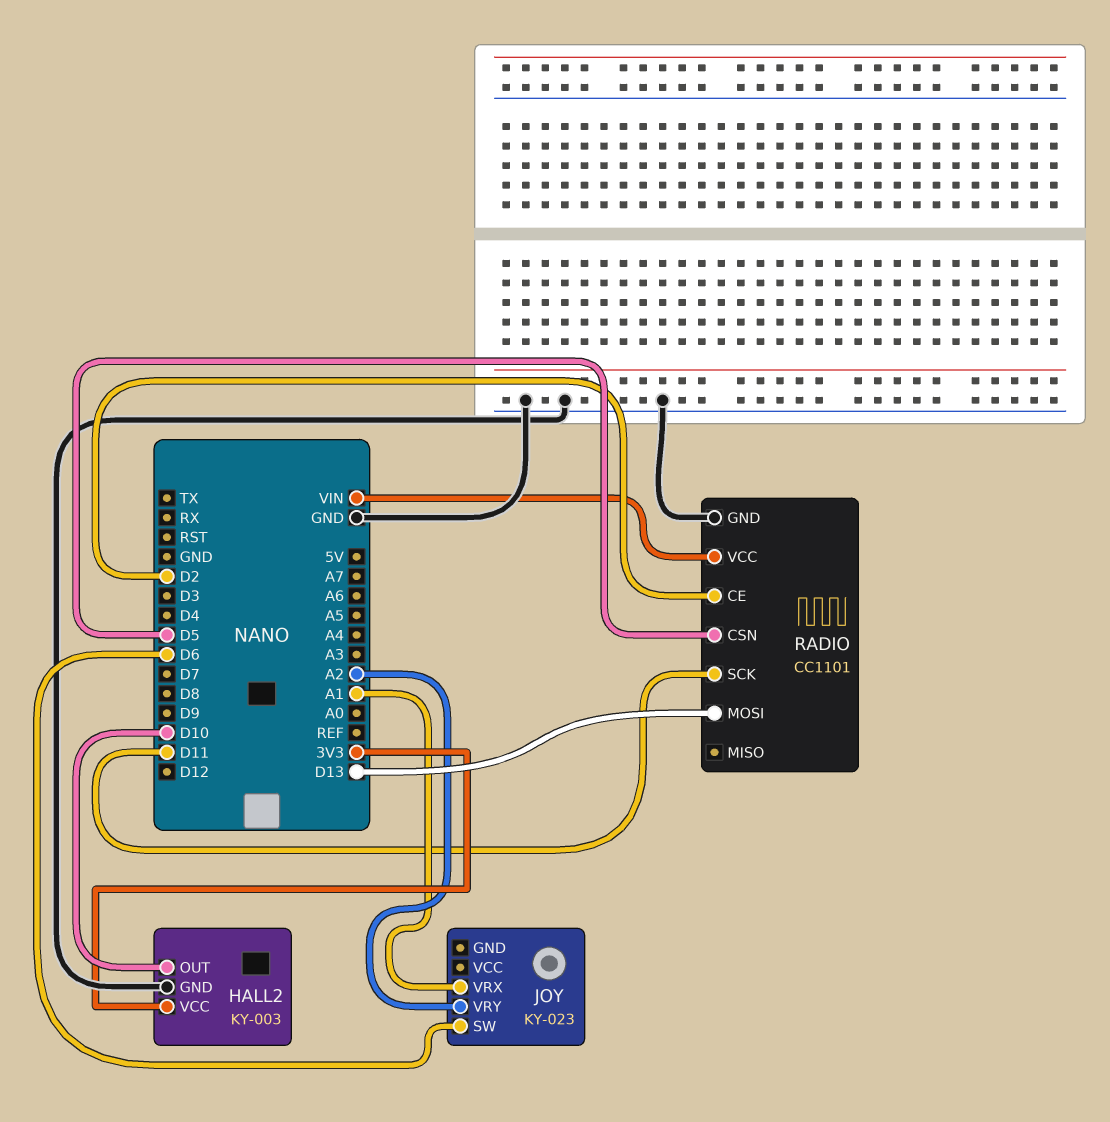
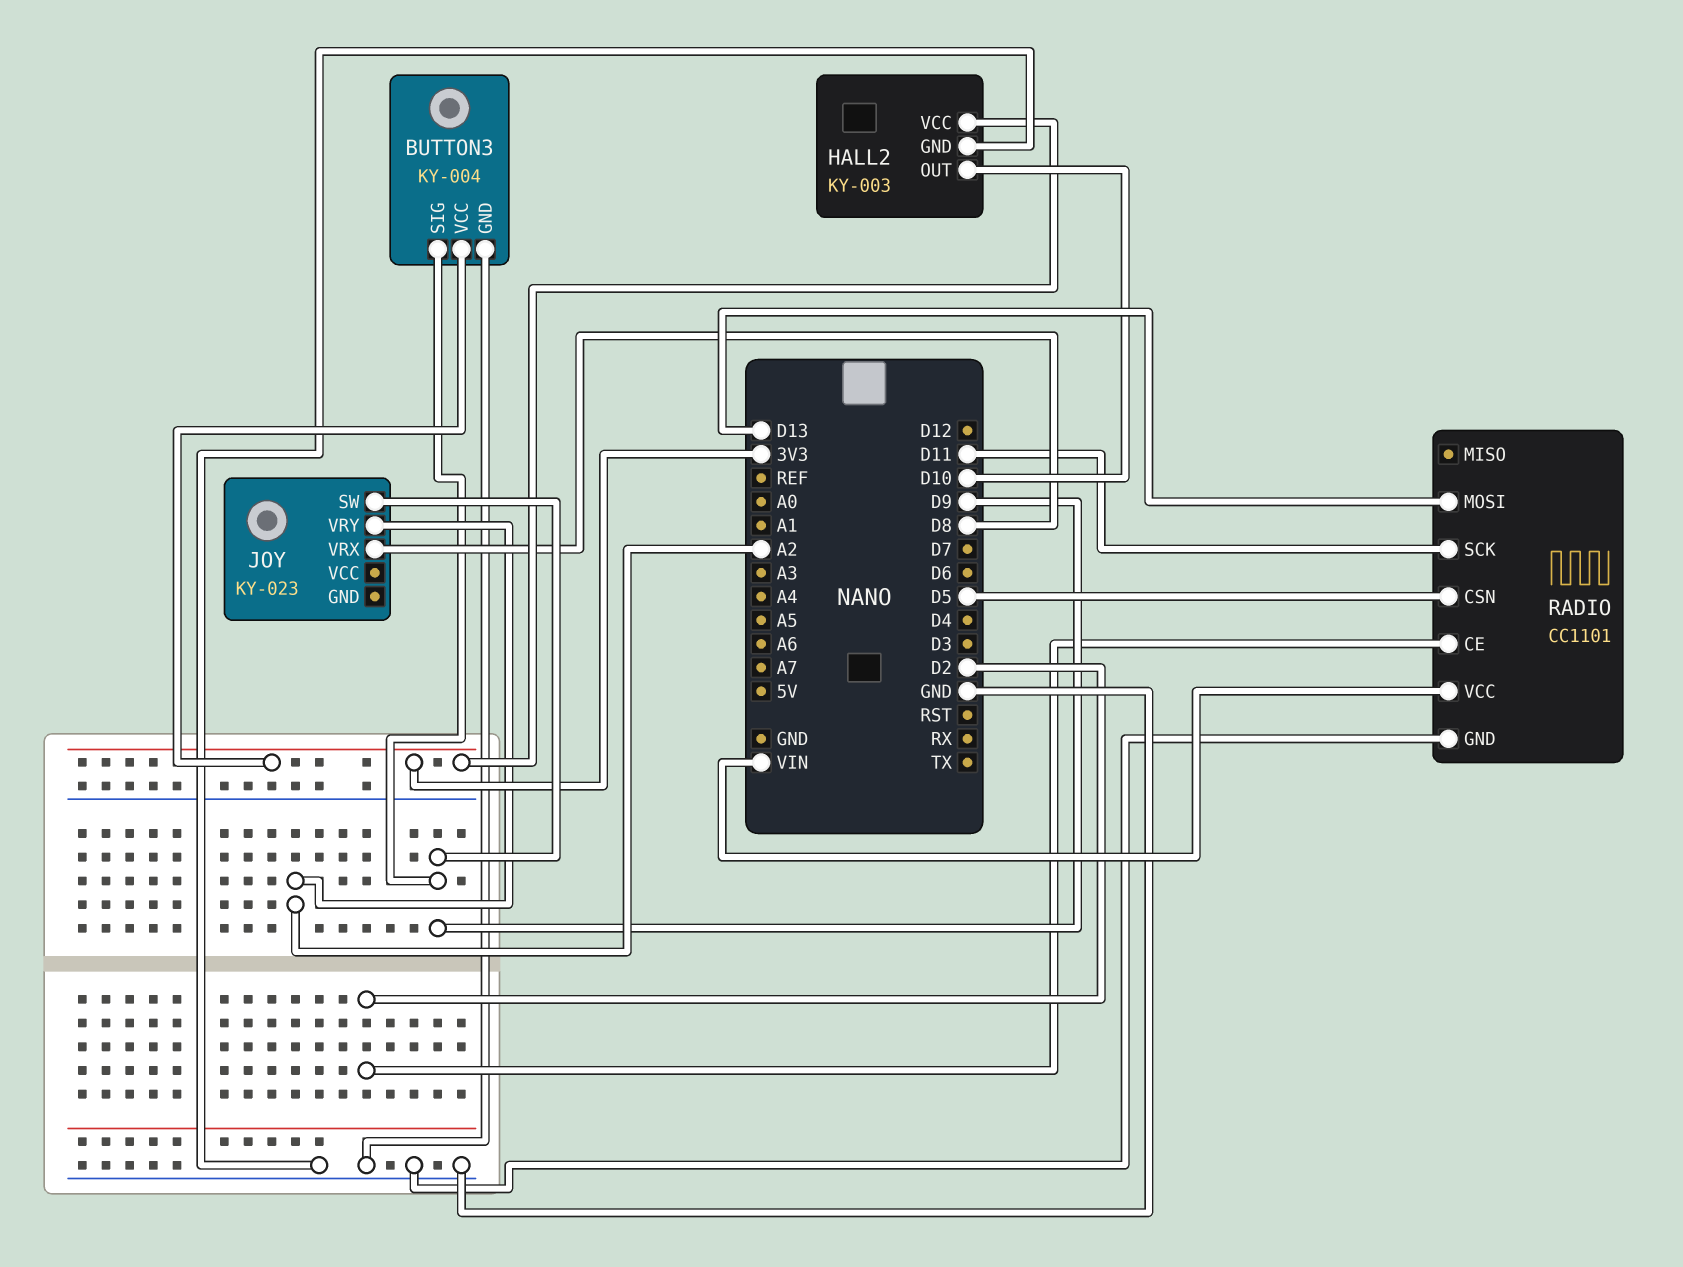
BUTTON3: none -> KY-004
BUTTON3 pin GND: none -> GND
BUTTON3 pin SIG: none -> D9
BUTTON3 pin VCC: none -> 3V3
JOY pin SW: D6 -> D9
JOY pin VRX: A1 -> D8

